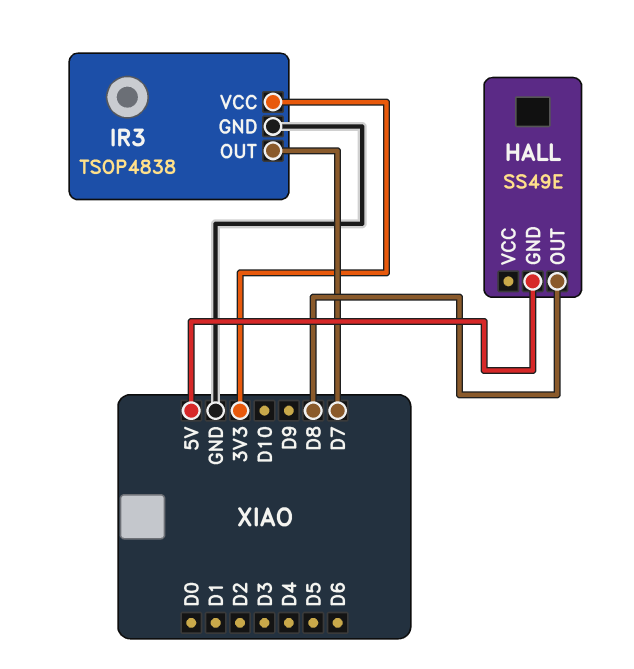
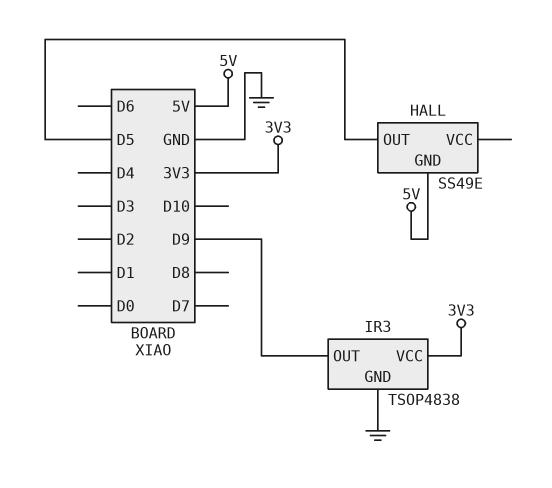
HALL pin OUT: D8 -> D5
IR3 pin OUT: D7 -> D9

